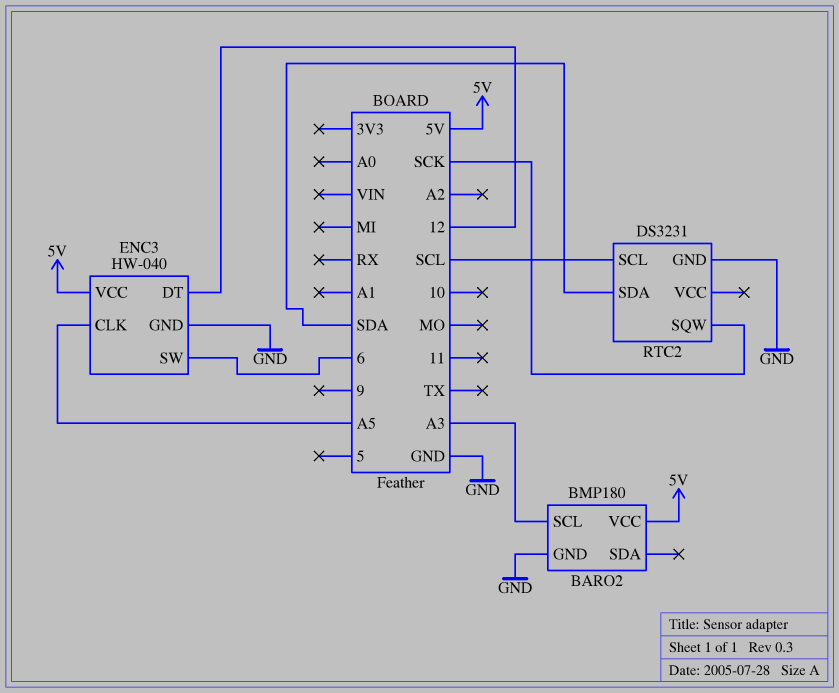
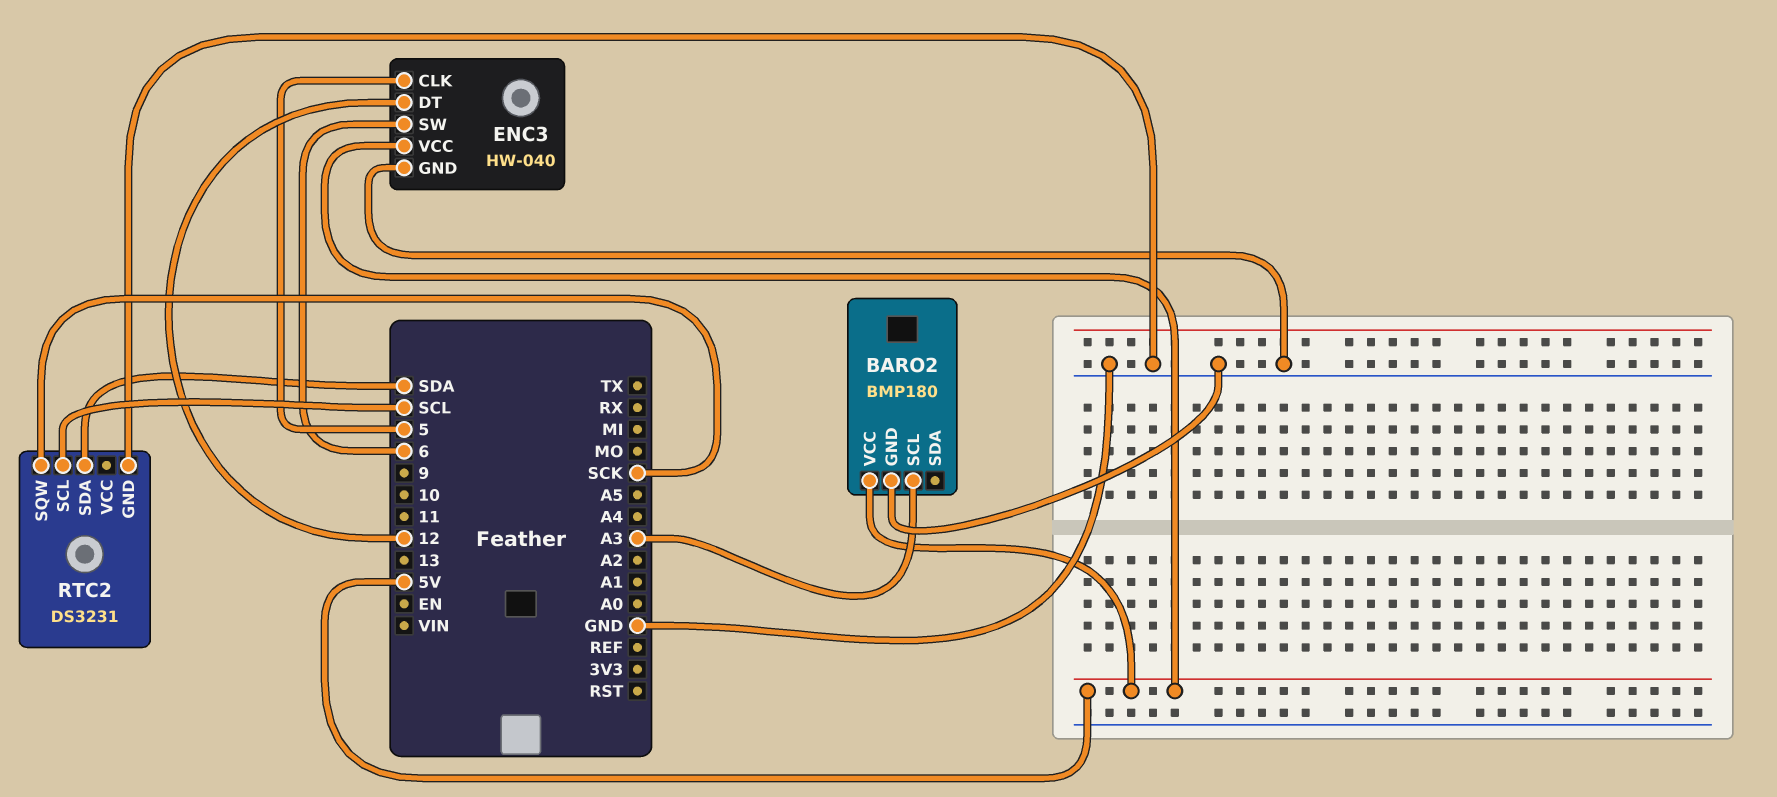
ENC3 pin CLK: A5 -> 5

